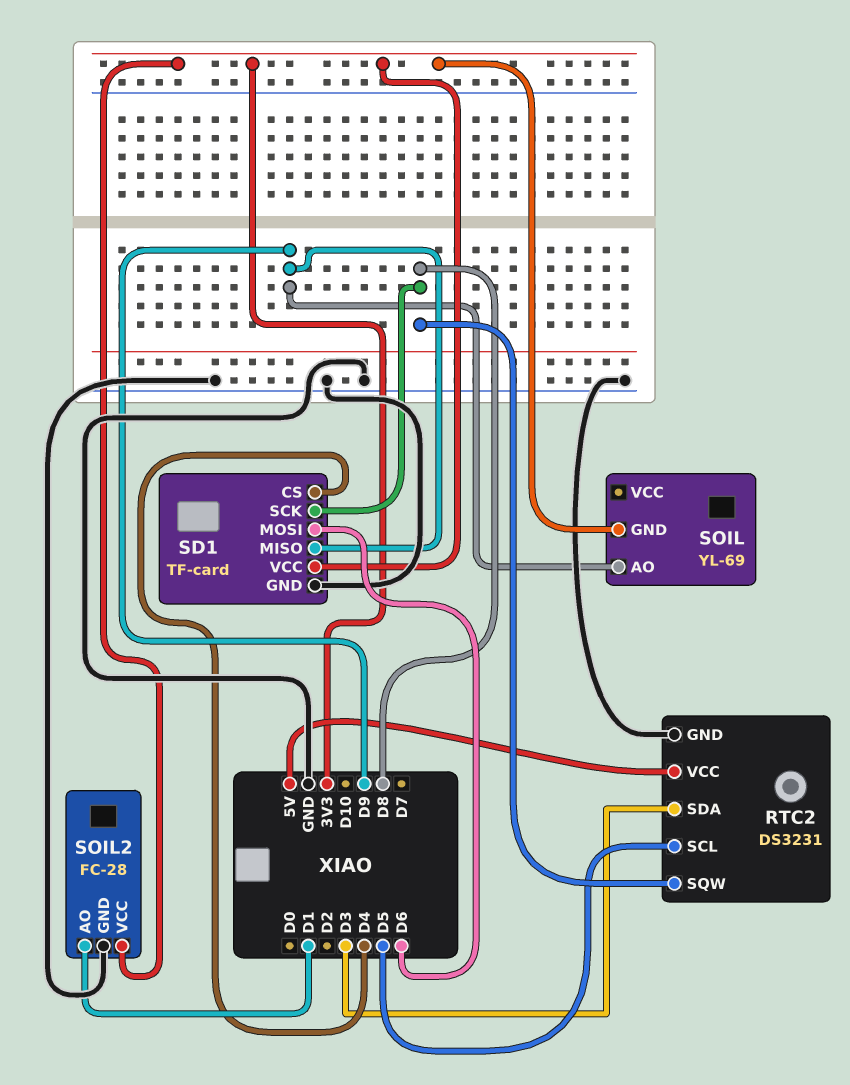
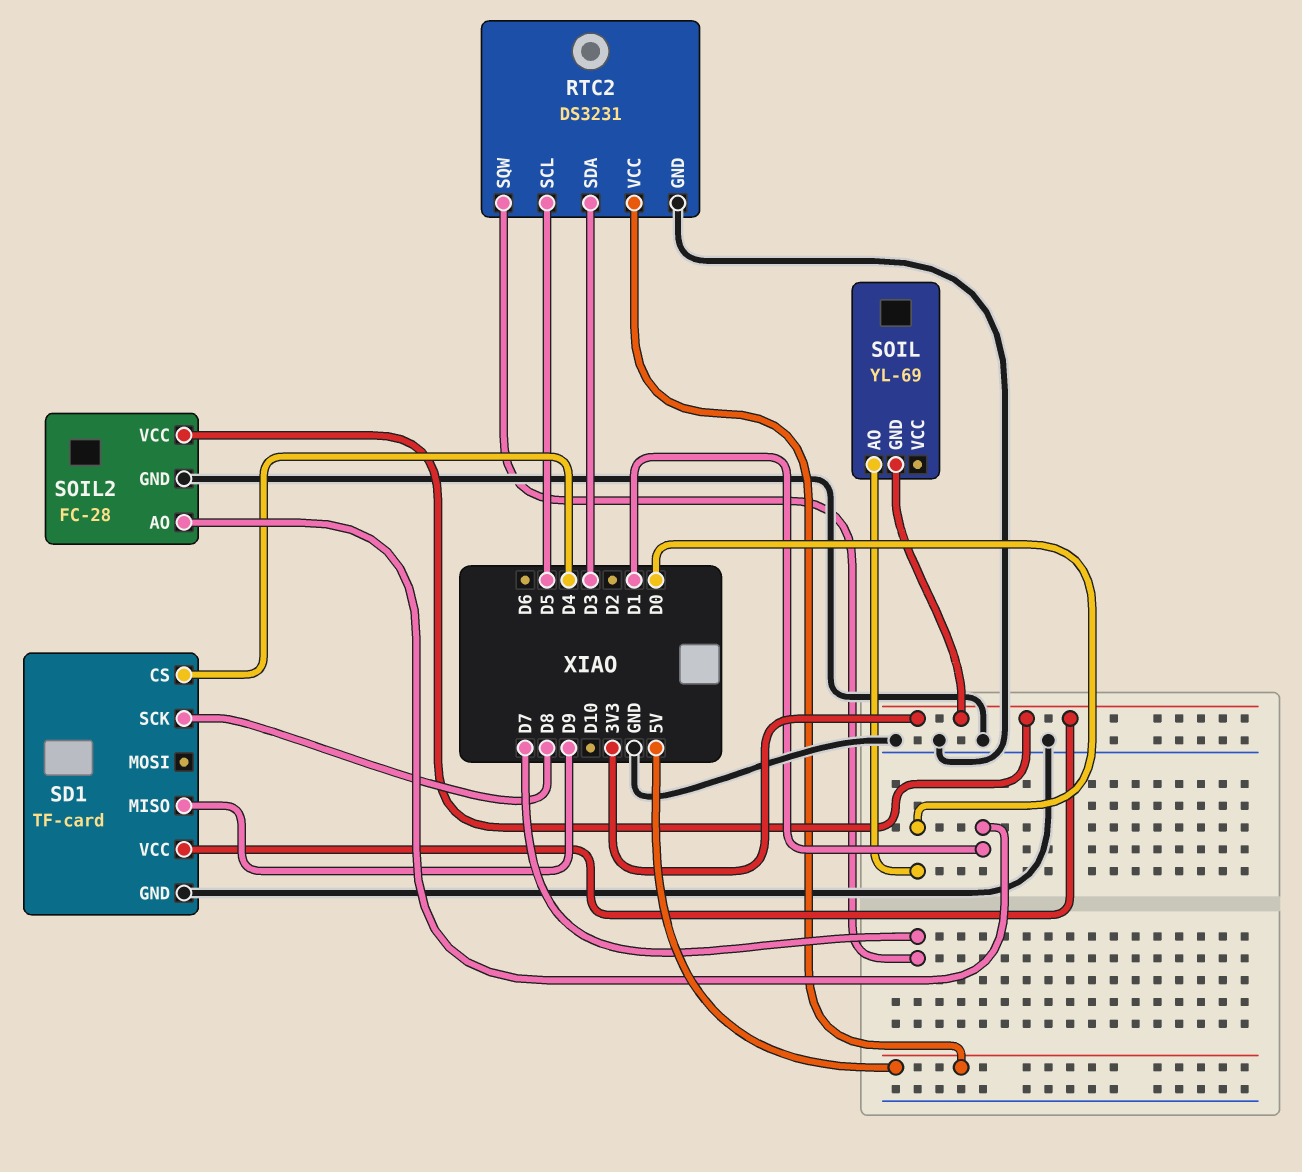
RTC2 pin SQW: D8 -> D7
SD1 pin MOSI: D6 -> none
SOIL pin AO: D9 -> D0

